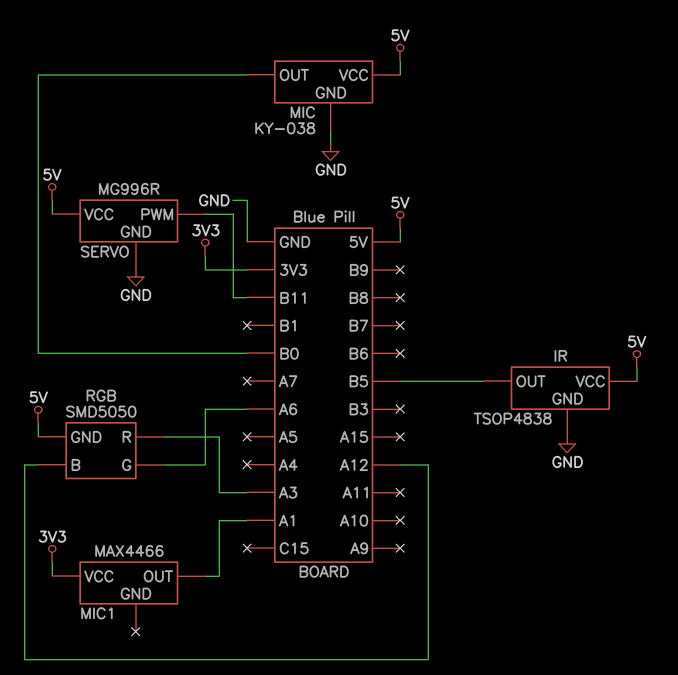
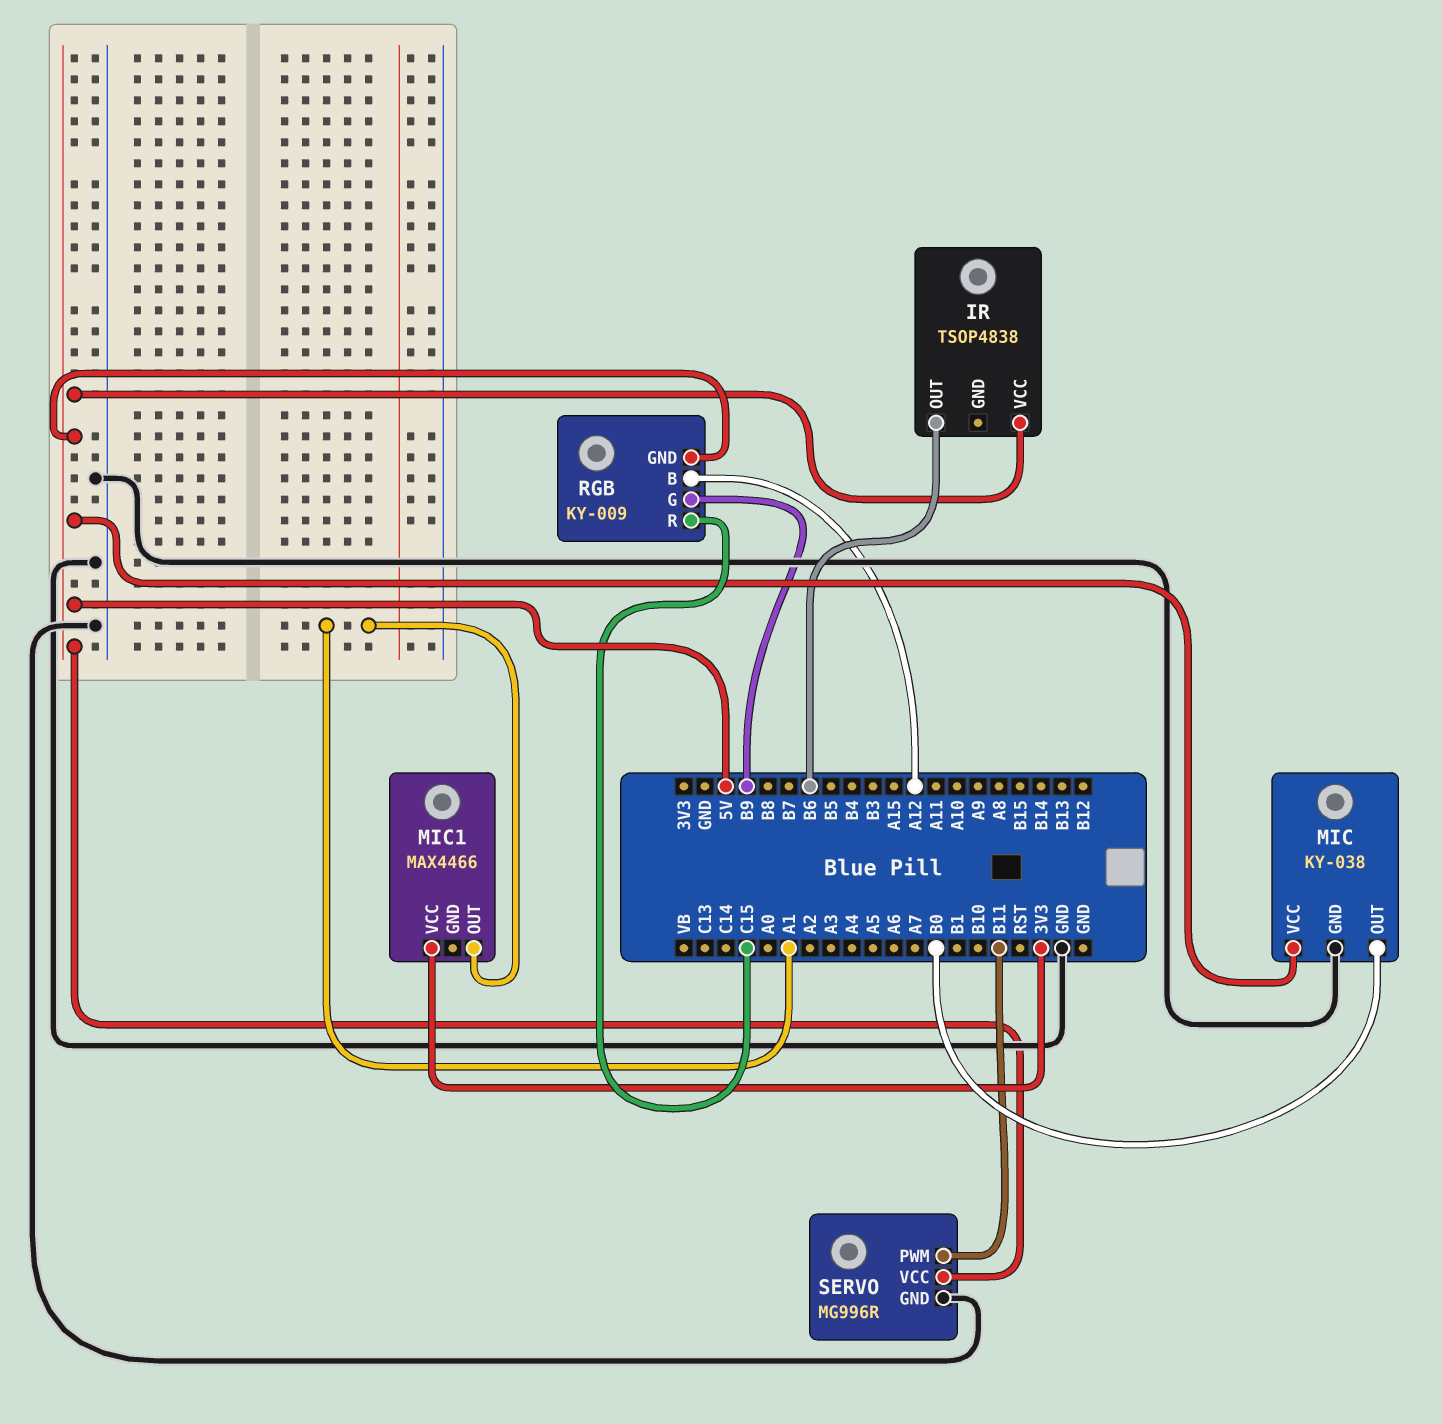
IR pin GND: GND -> none
IR pin OUT: B5 -> B6
RGB: SMD5050 -> KY-009
RGB pin G: A6 -> B9
RGB pin R: A3 -> C15

